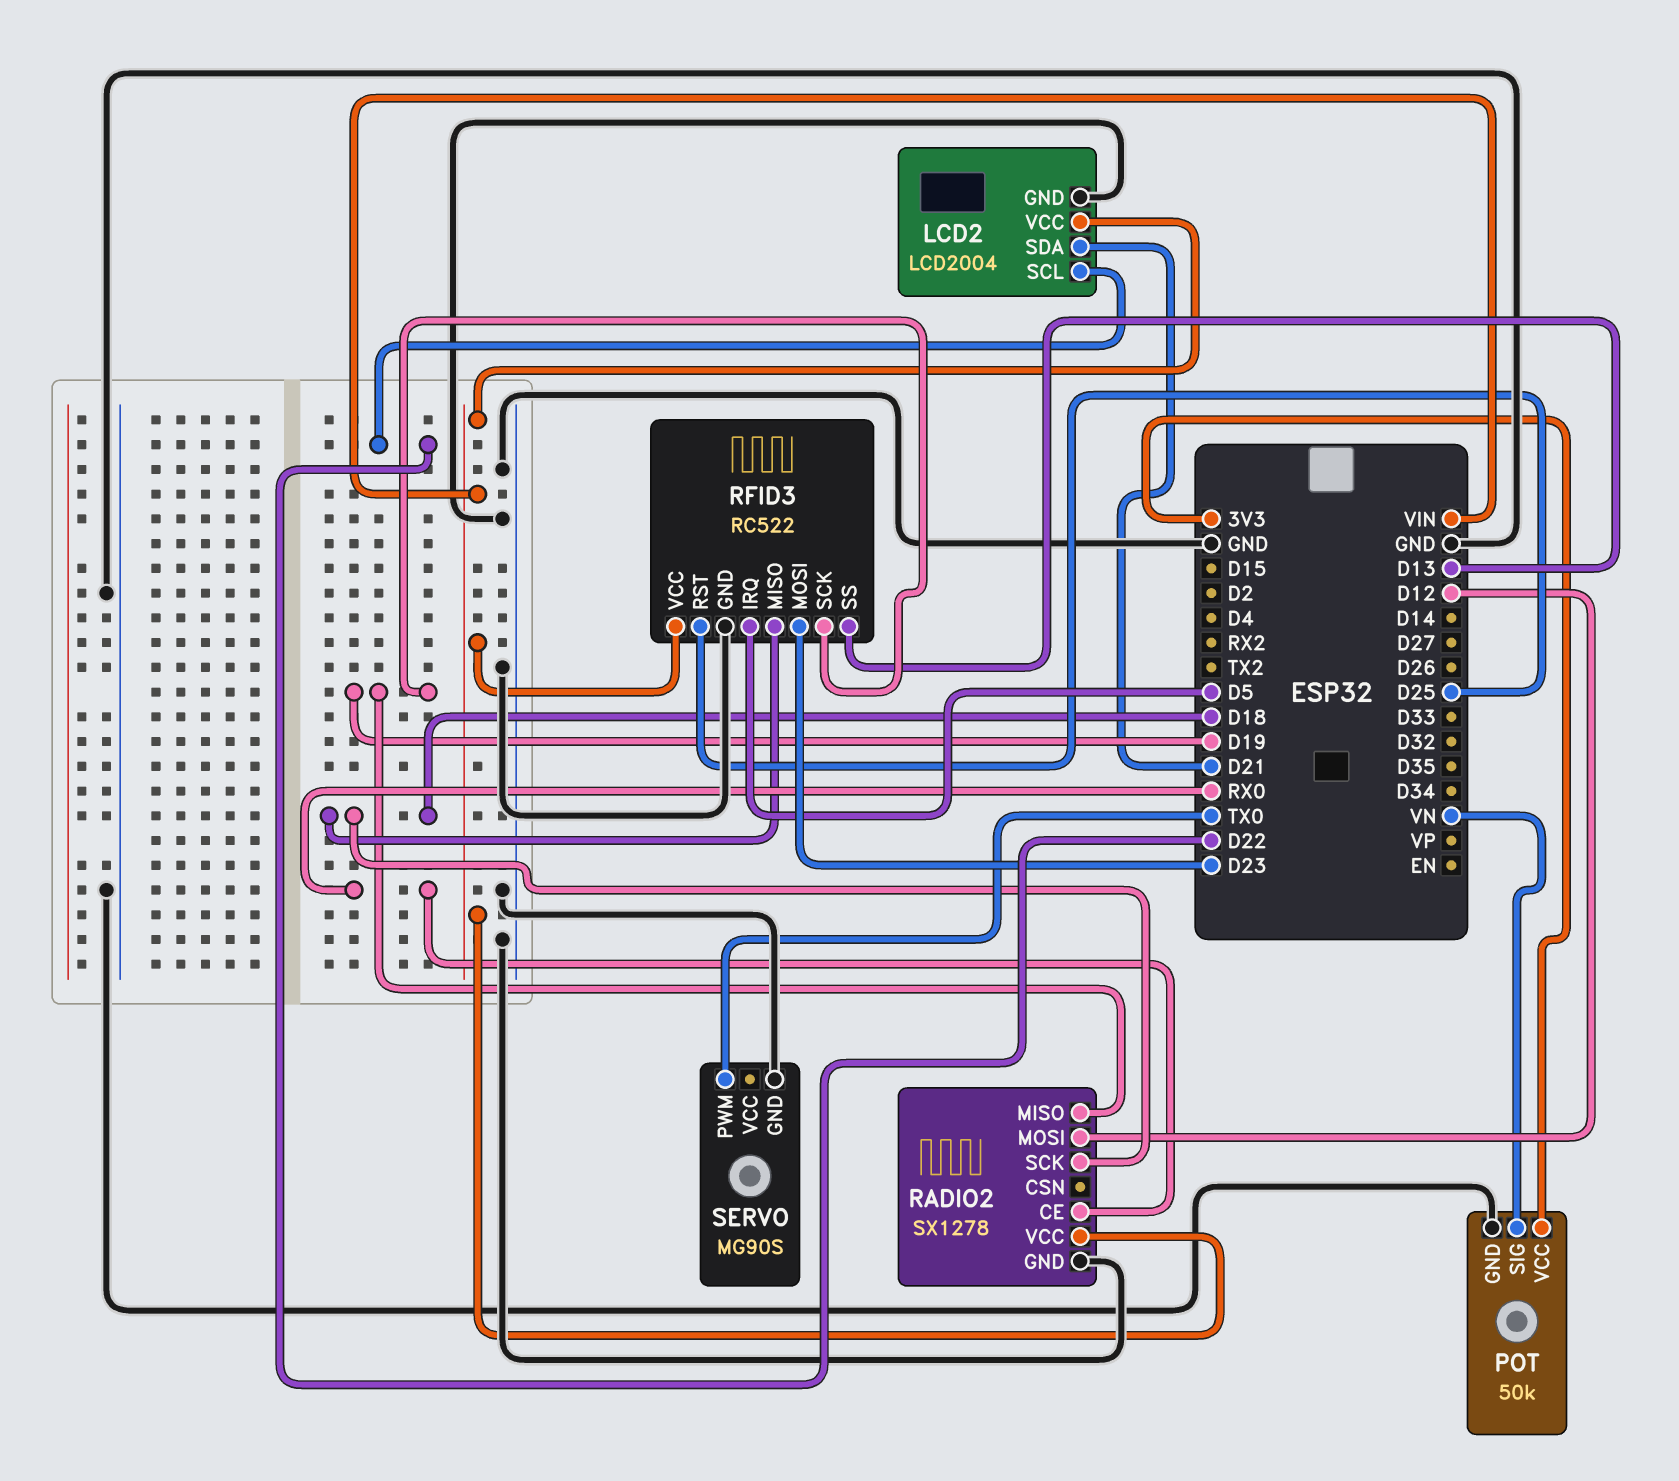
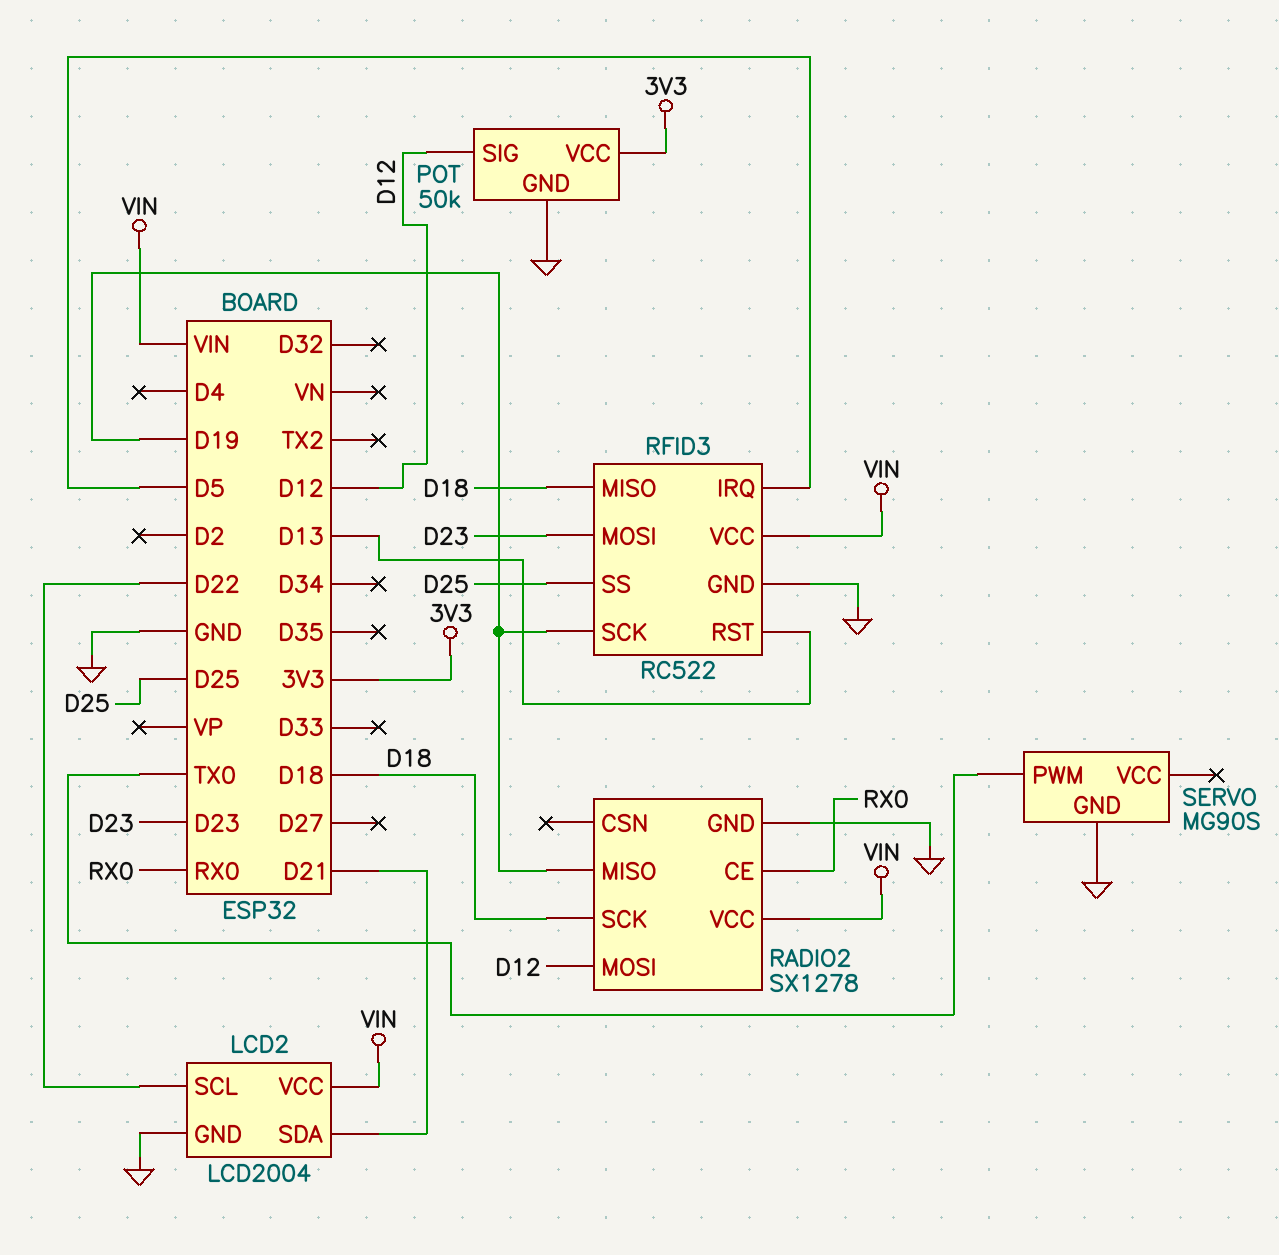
POT pin SIG: VN -> D12
RFID3 pin RST: D25 -> D13
RFID3 pin SS: D13 -> D25

